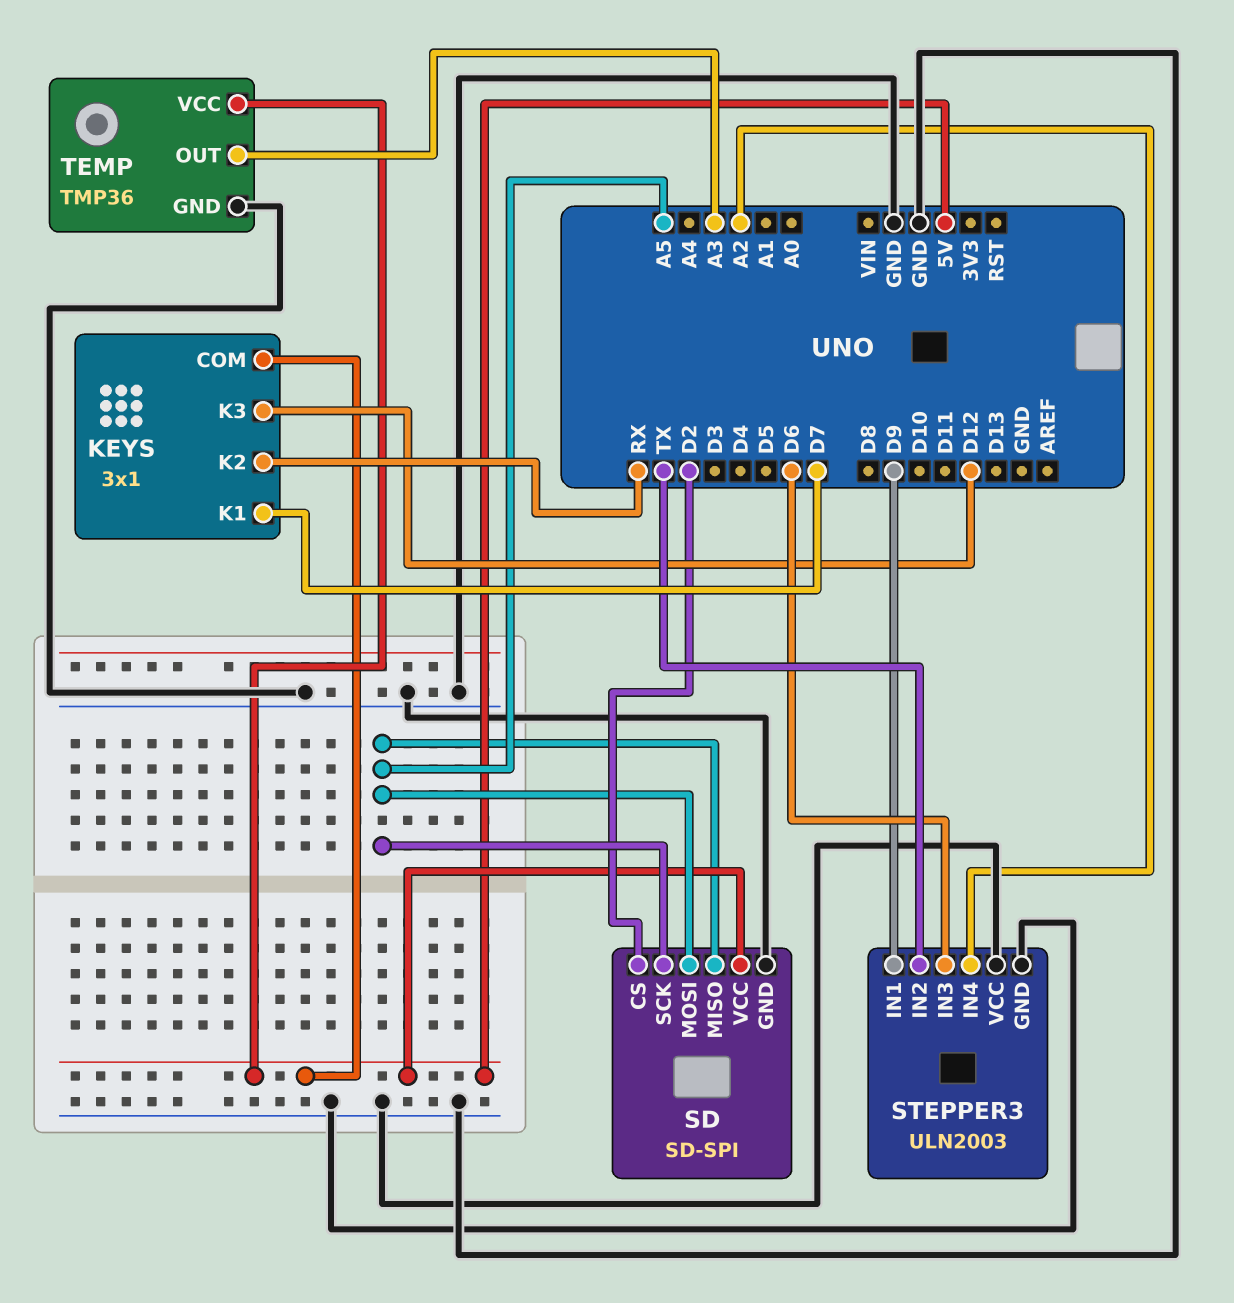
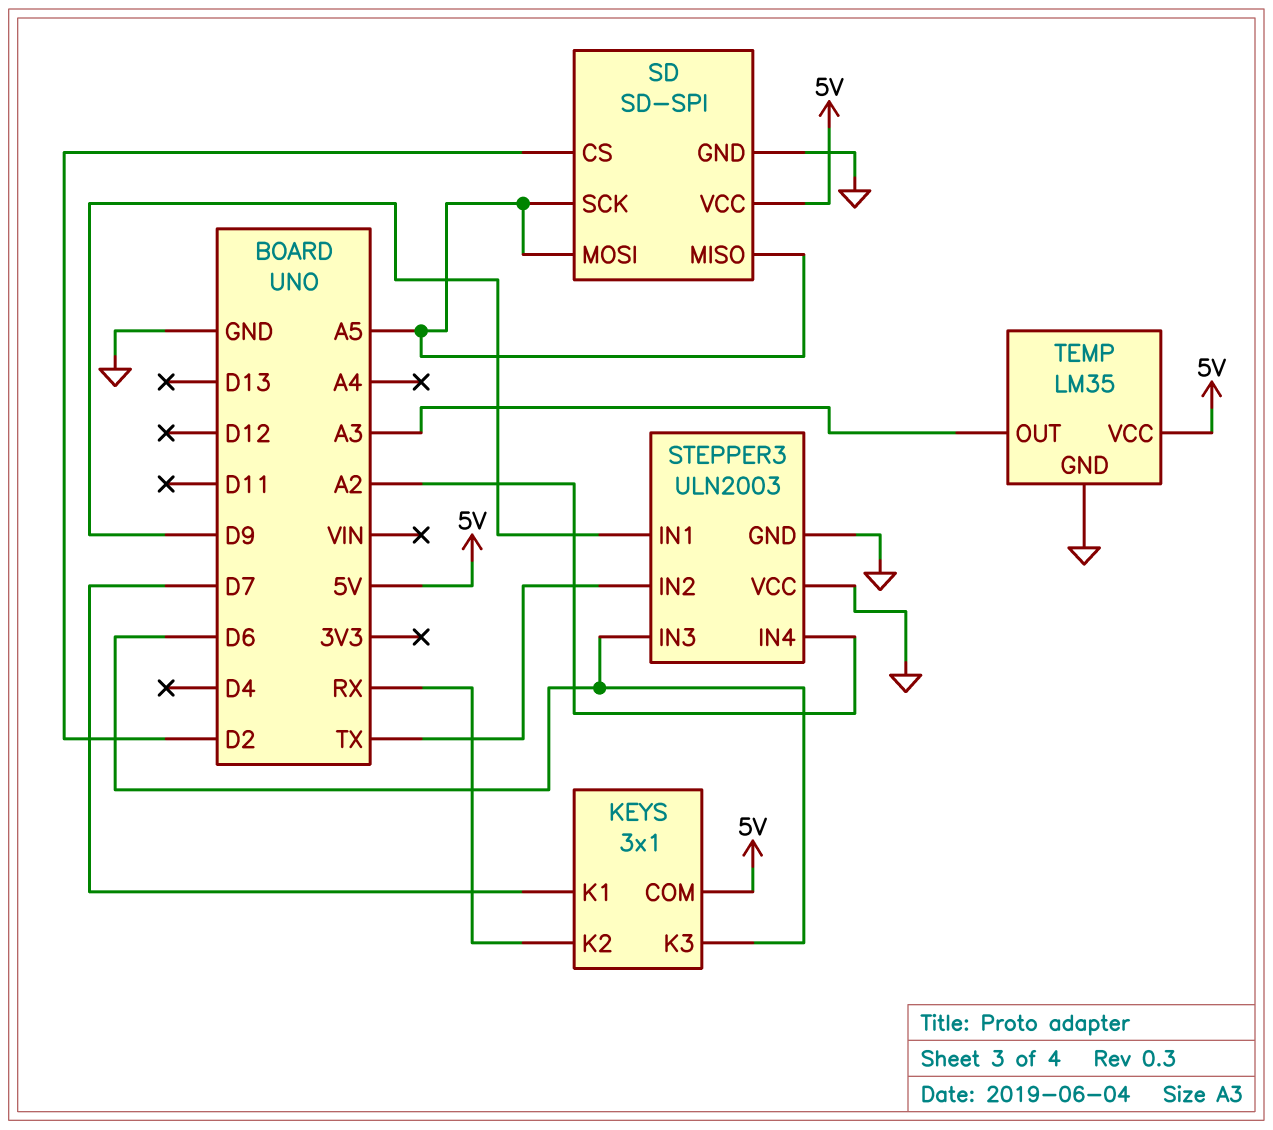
KEYS pin K3: D12 -> D6
TEMP: TMP36 -> LM35

